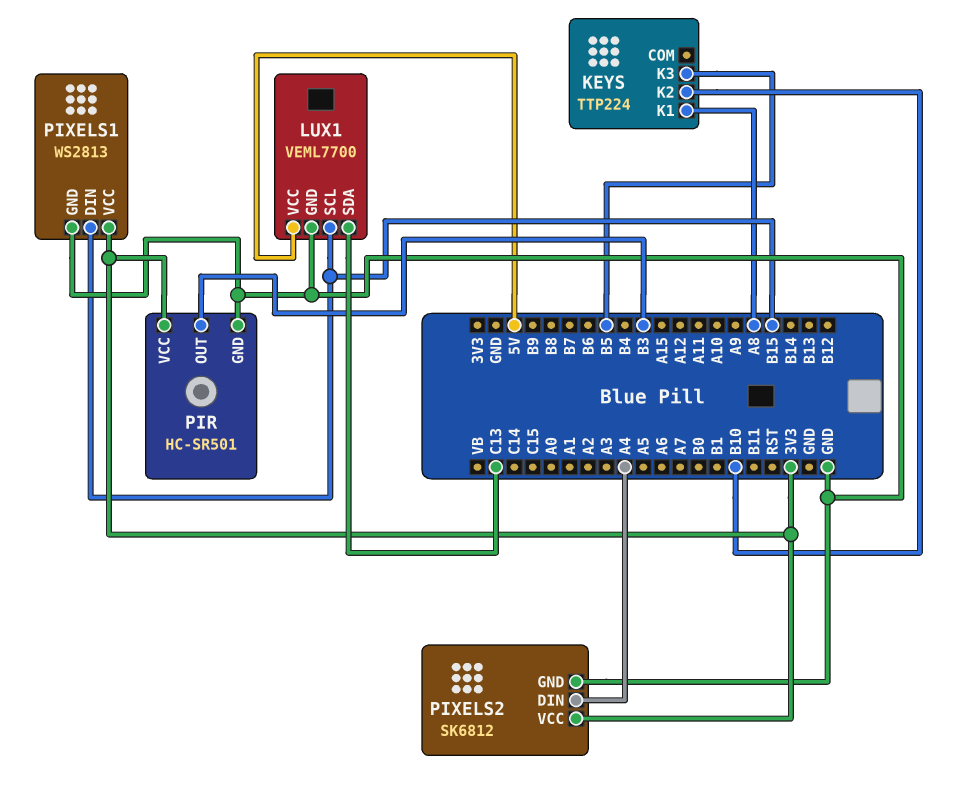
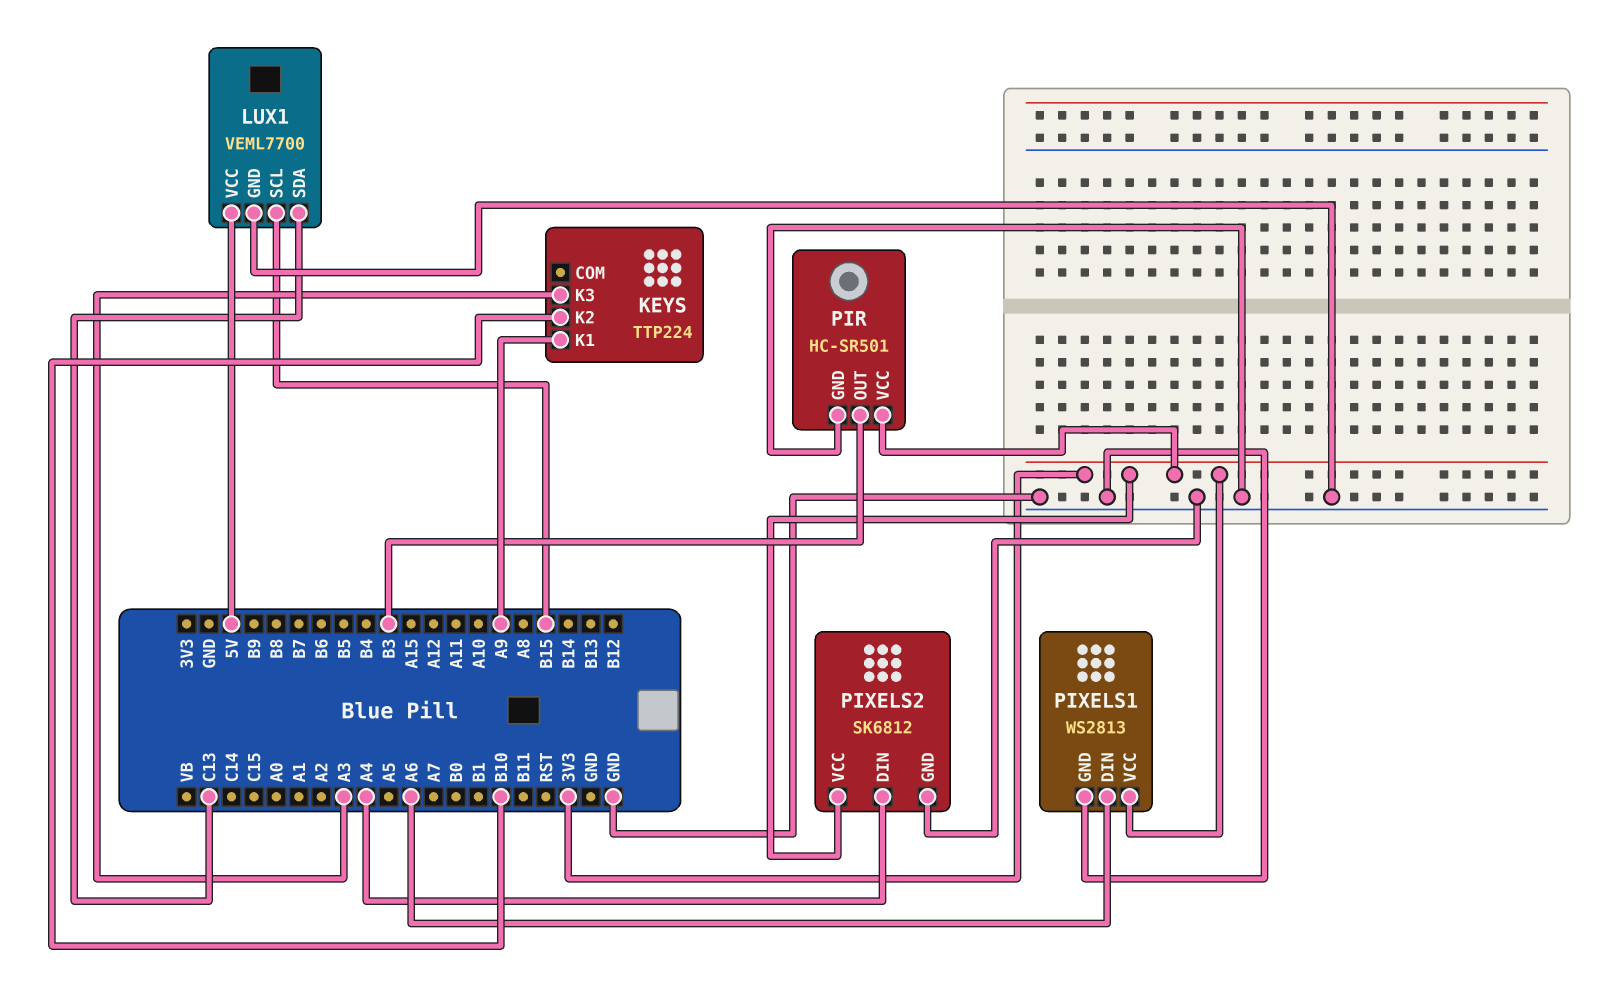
KEYS pin K1: A8 -> A9
KEYS pin K3: B5 -> A3
PIXELS1 pin DIN: B15 -> A6

